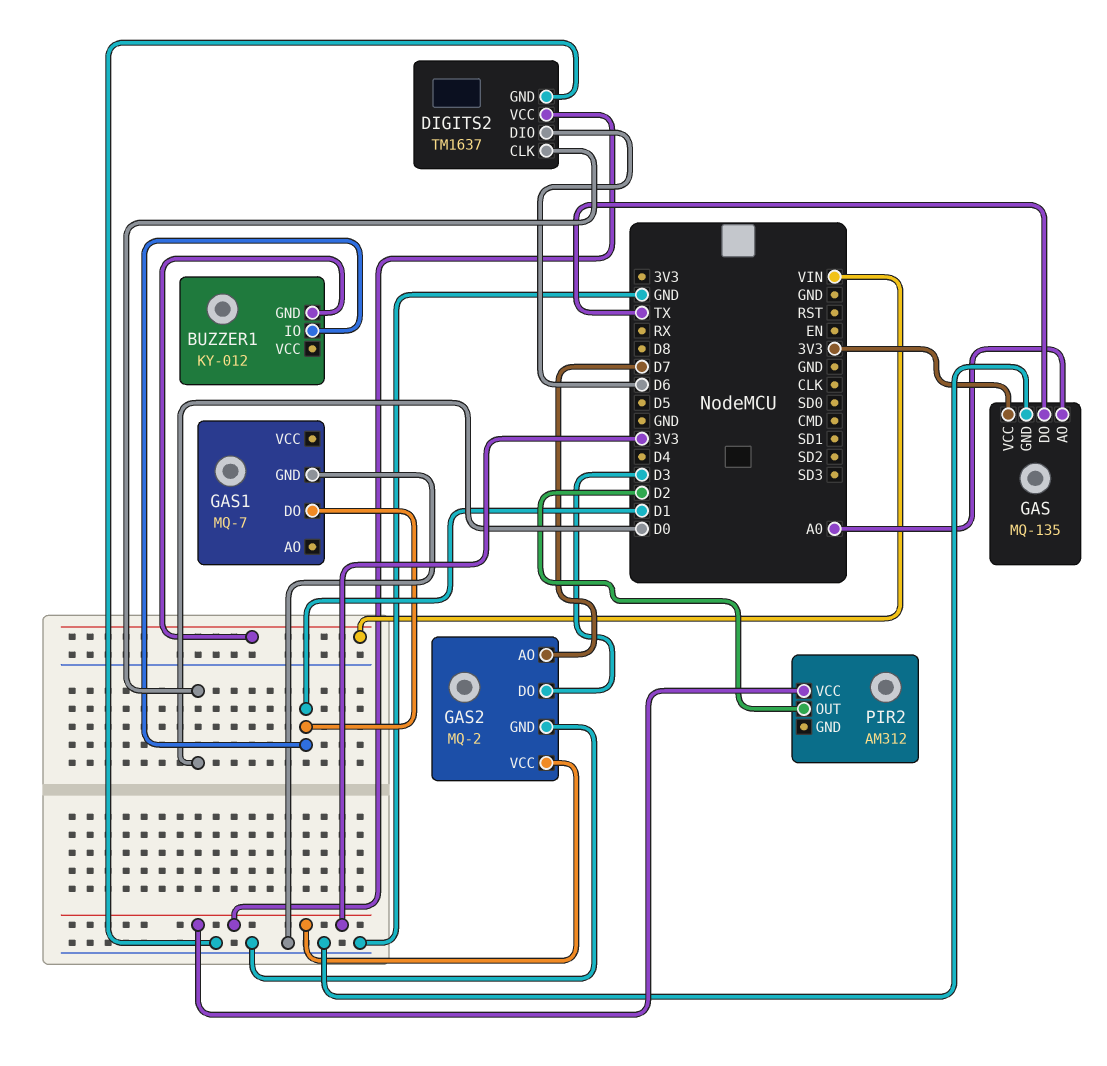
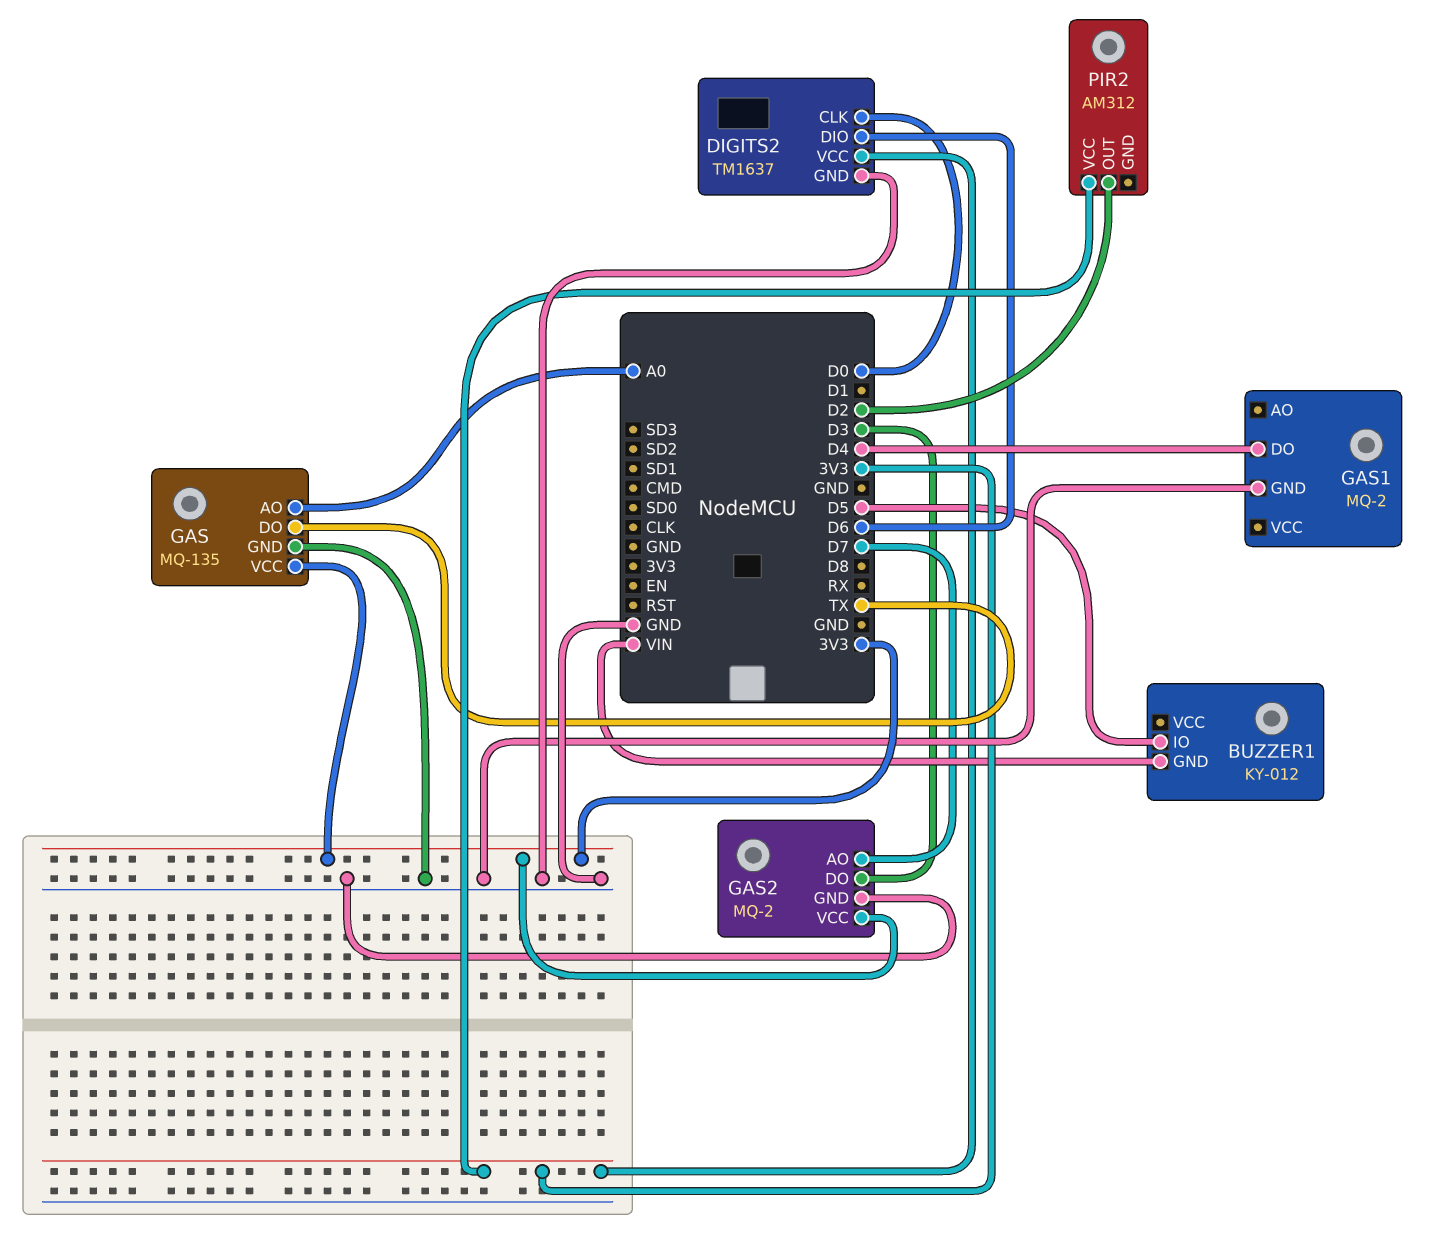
BUZZER1 pin IO: D1 -> D5
GAS1: MQ-7 -> MQ-2
GAS1 pin DO: D1 -> D4

